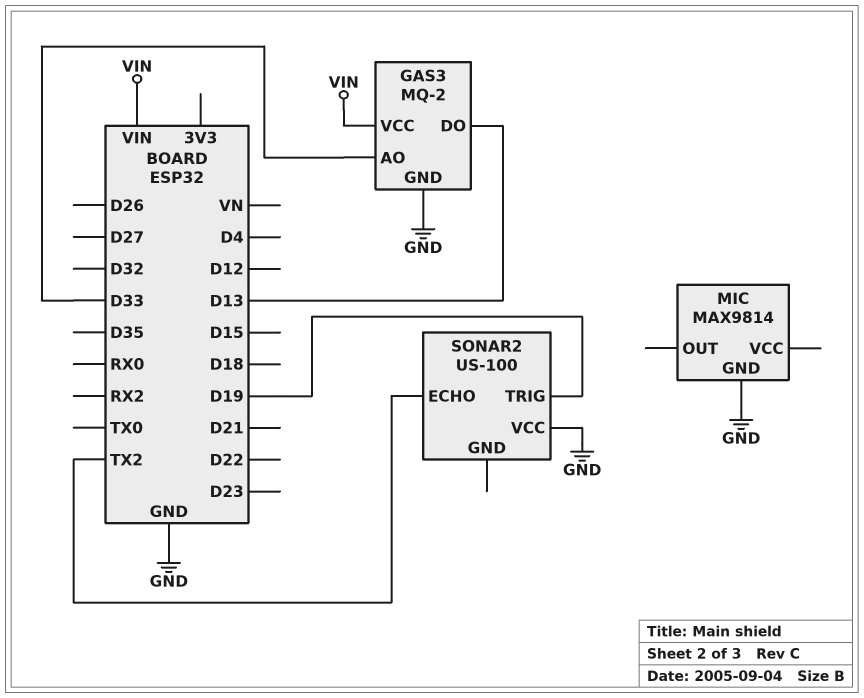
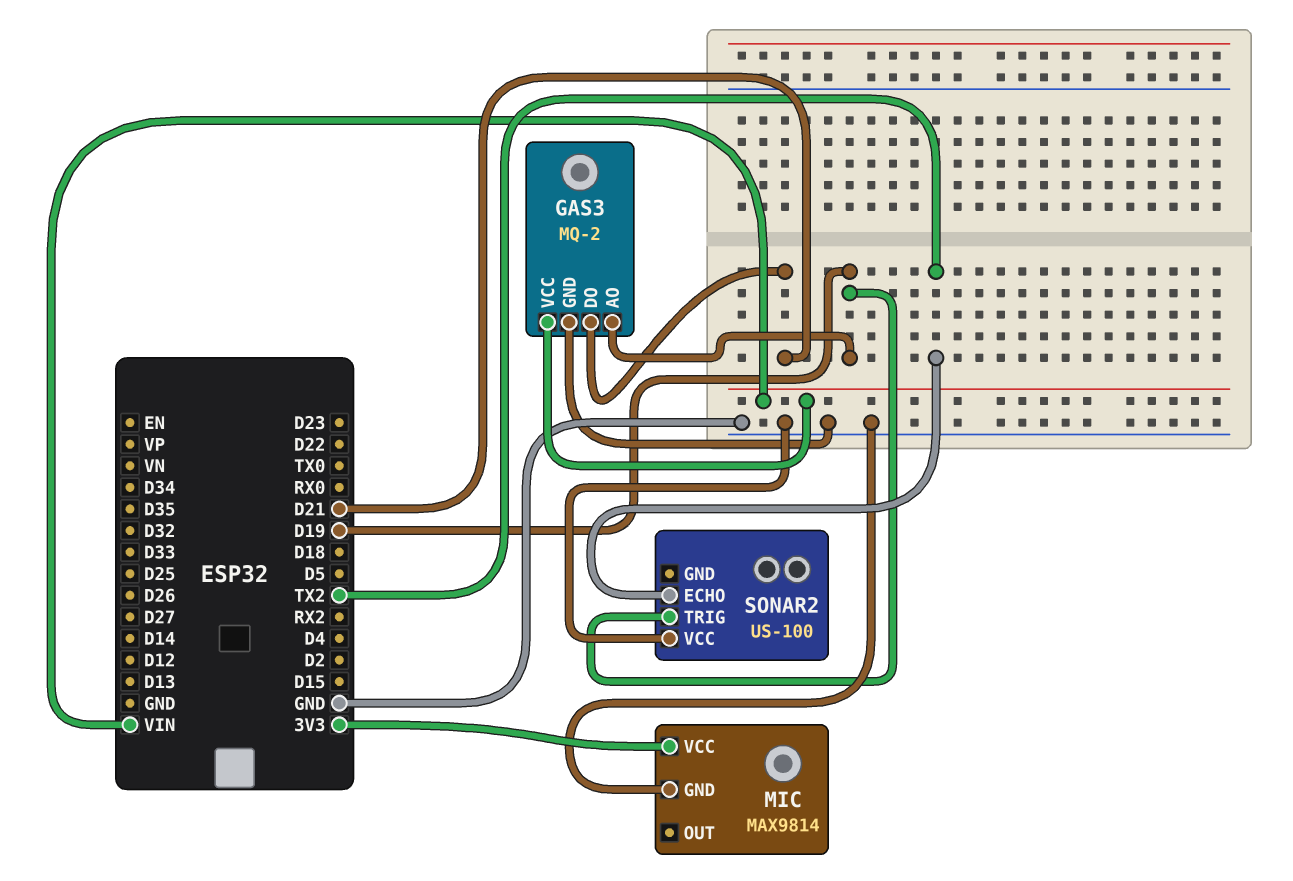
GAS3 pin AO: D33 -> D19
GAS3 pin DO: D13 -> D21
MIC pin VCC: none -> 3V3

